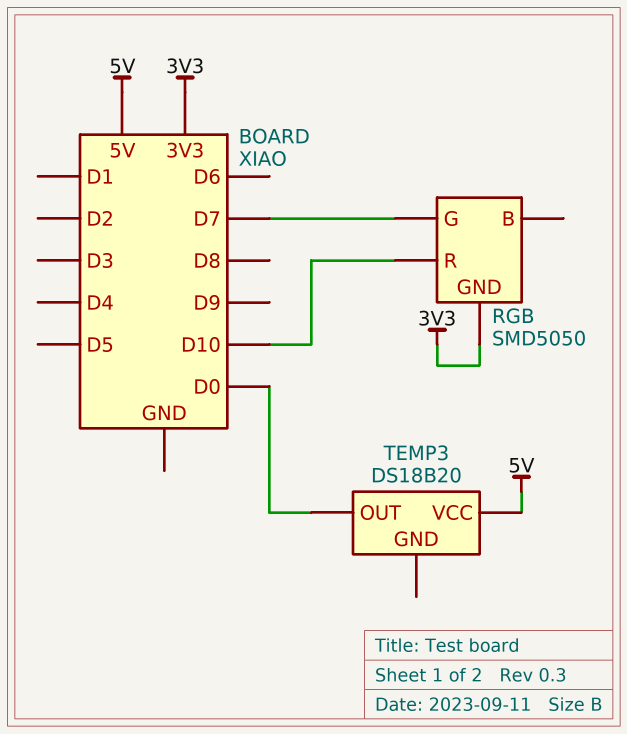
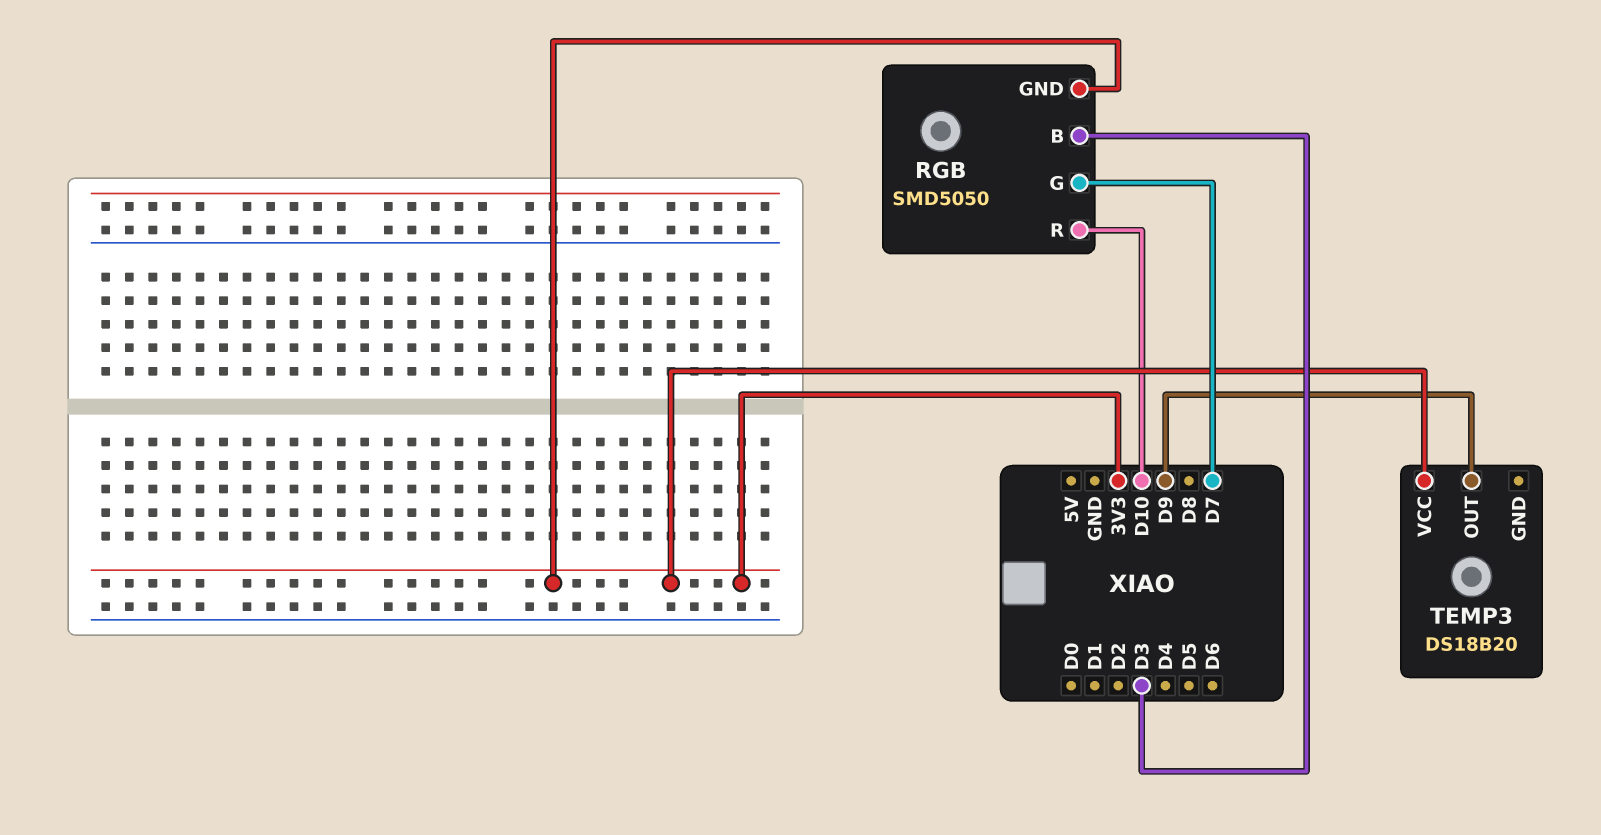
RGB pin B: none -> D3
TEMP3 pin OUT: D0 -> D9
TEMP3 pin VCC: 5V -> 3V3

